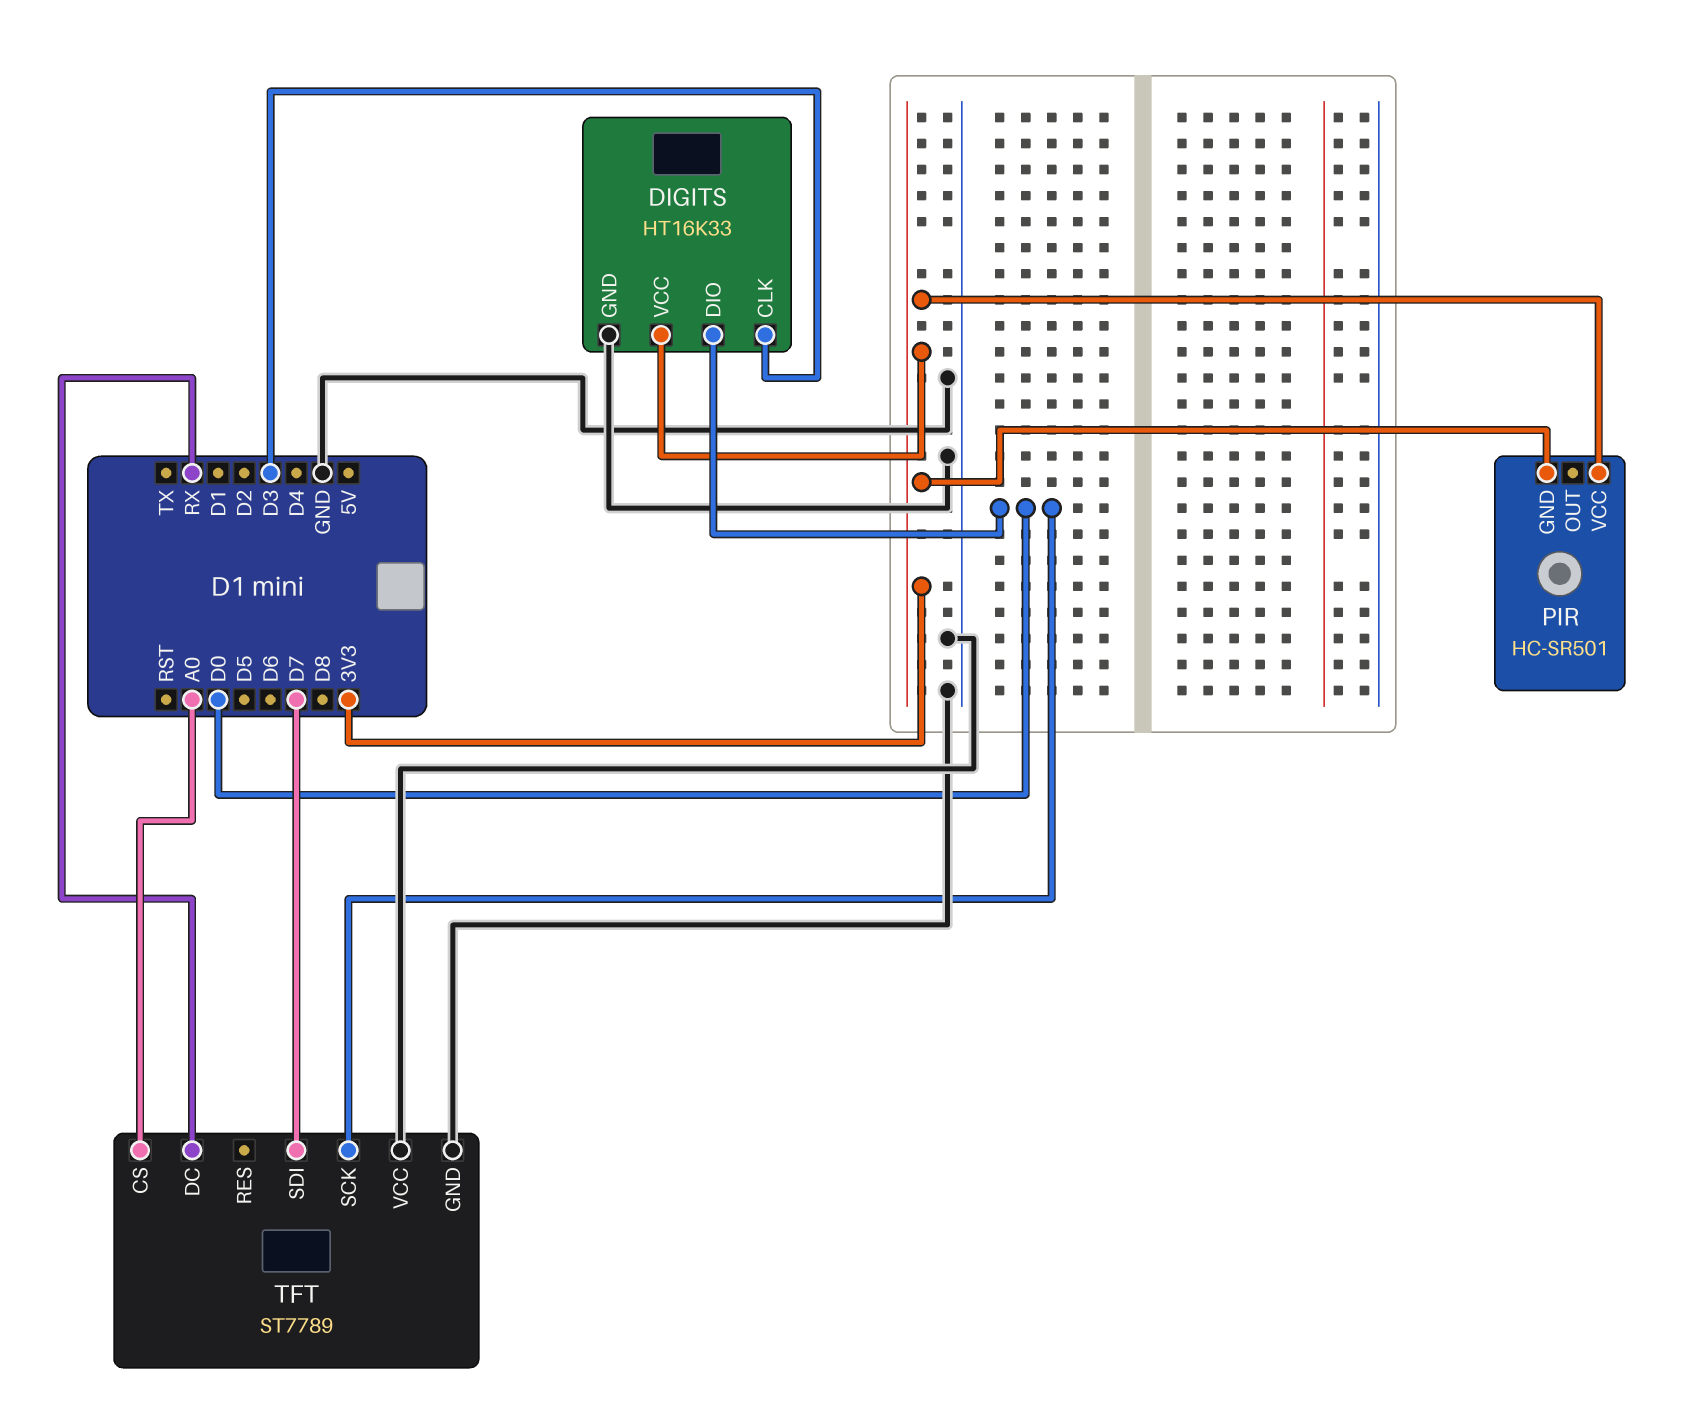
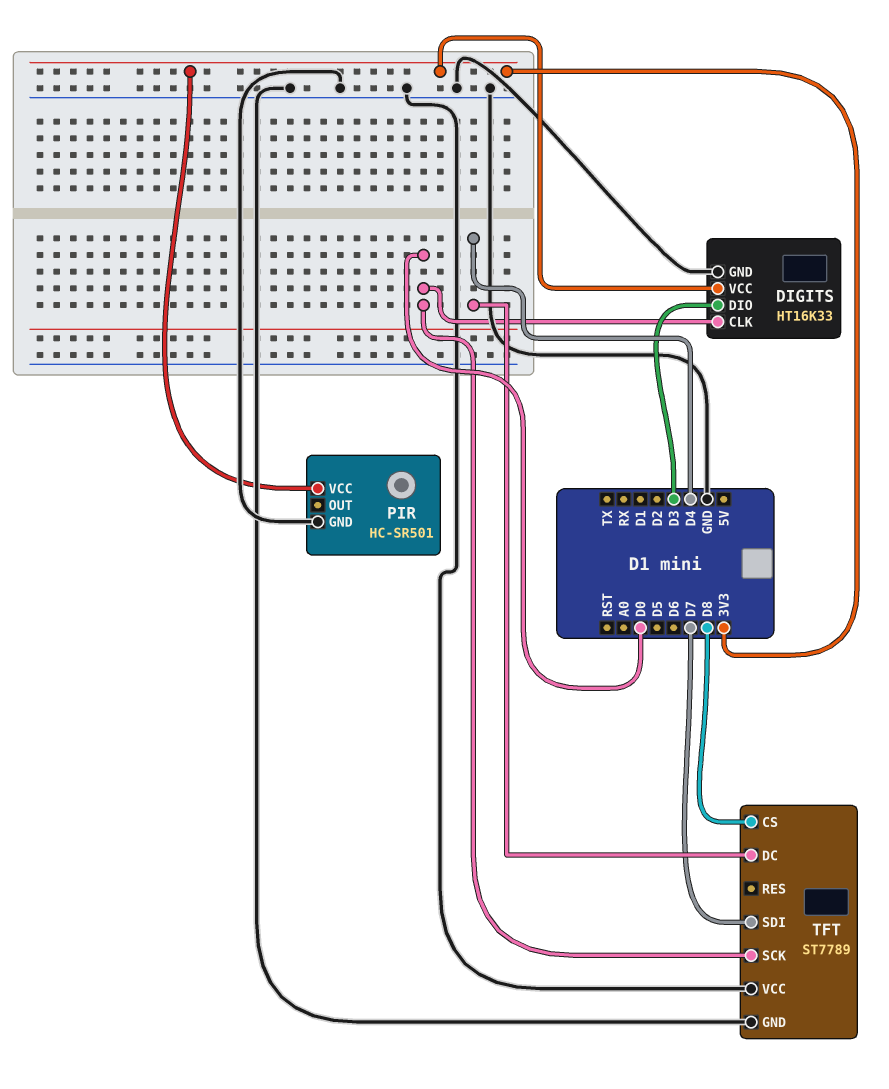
DIGITS pin CLK: D3 -> D0
DIGITS pin DIO: D0 -> D3
PIR pin GND: 3V3 -> GND
TFT pin CS: A0 -> D8
TFT pin DC: RX -> D4

